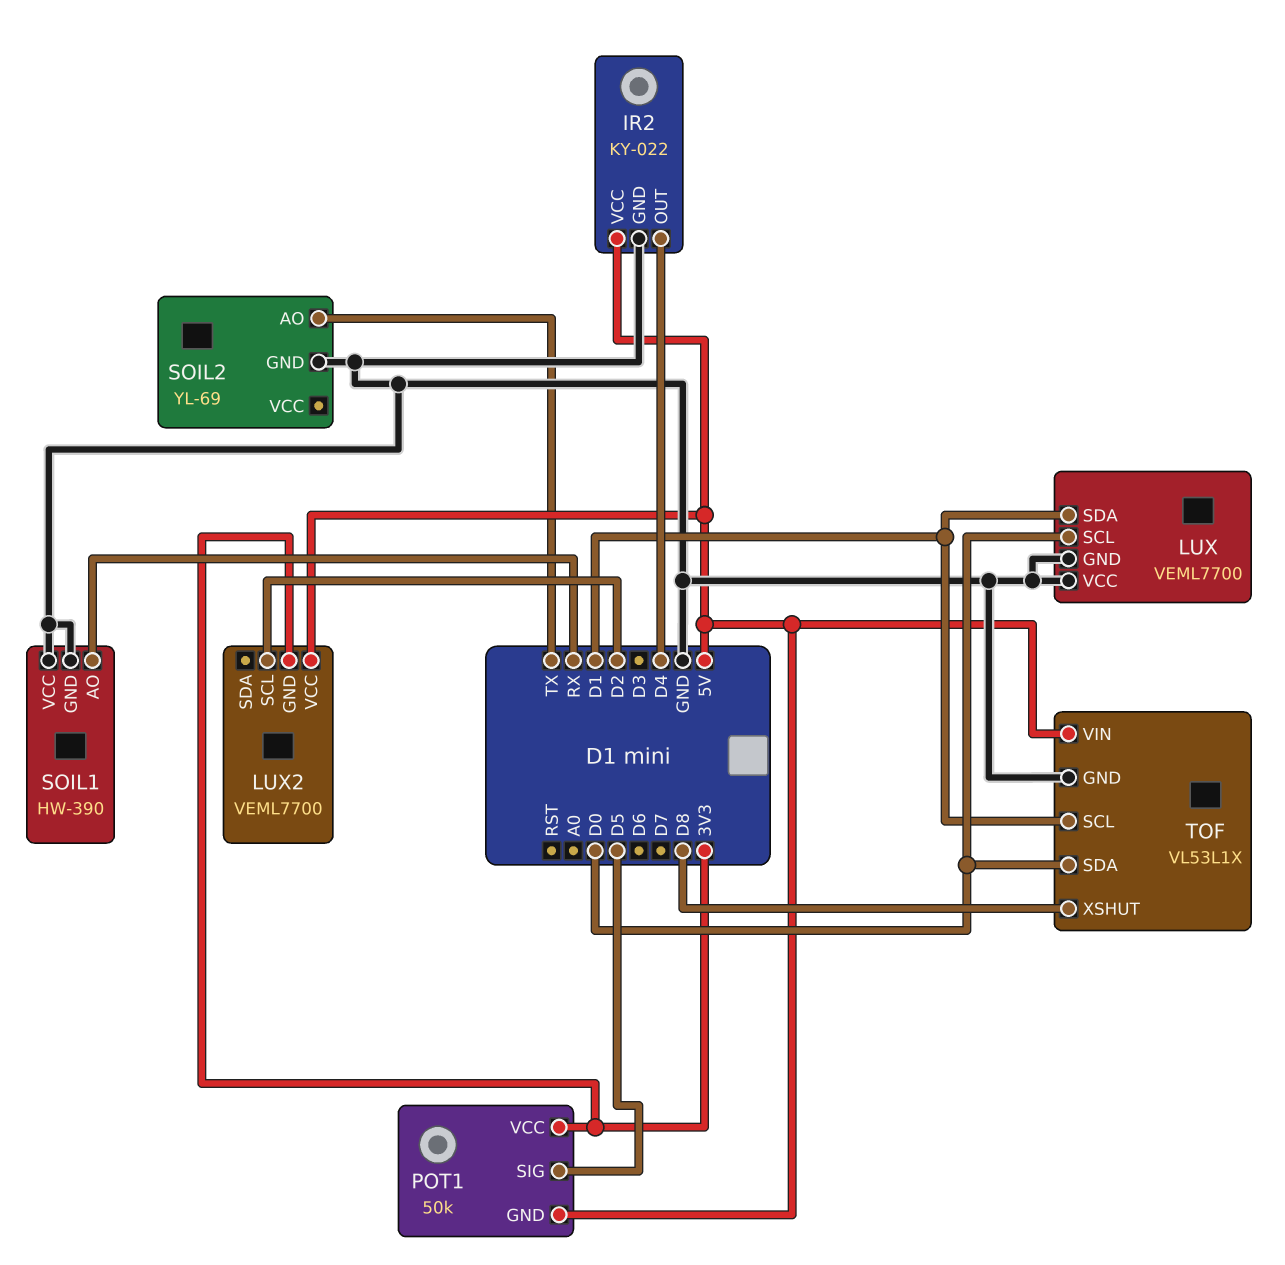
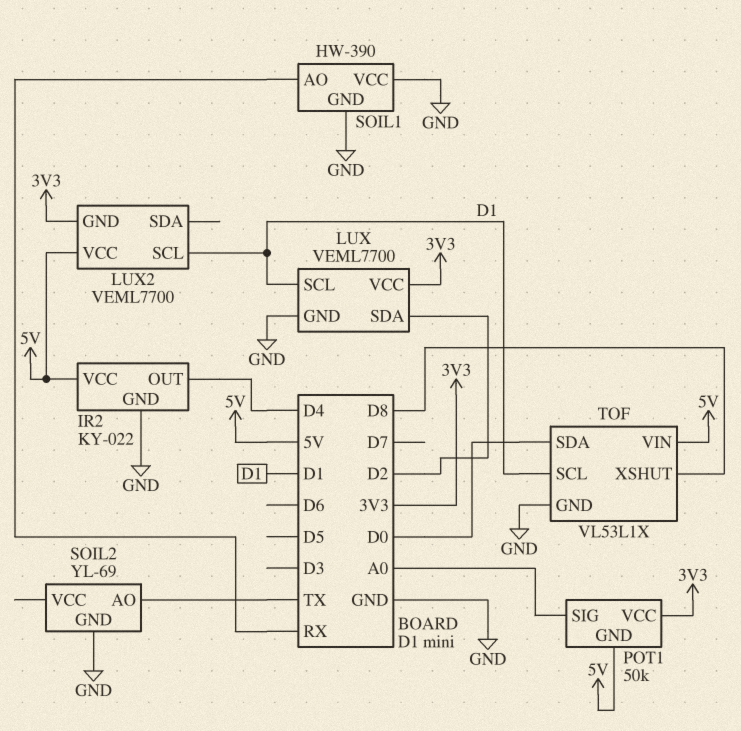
LUX pin SCL: D0 -> D1
LUX pin SDA: D1 -> D2
LUX pin VCC: GND -> 3V3
LUX2 pin SCL: D2 -> D1
POT1 pin SIG: D5 -> A0

